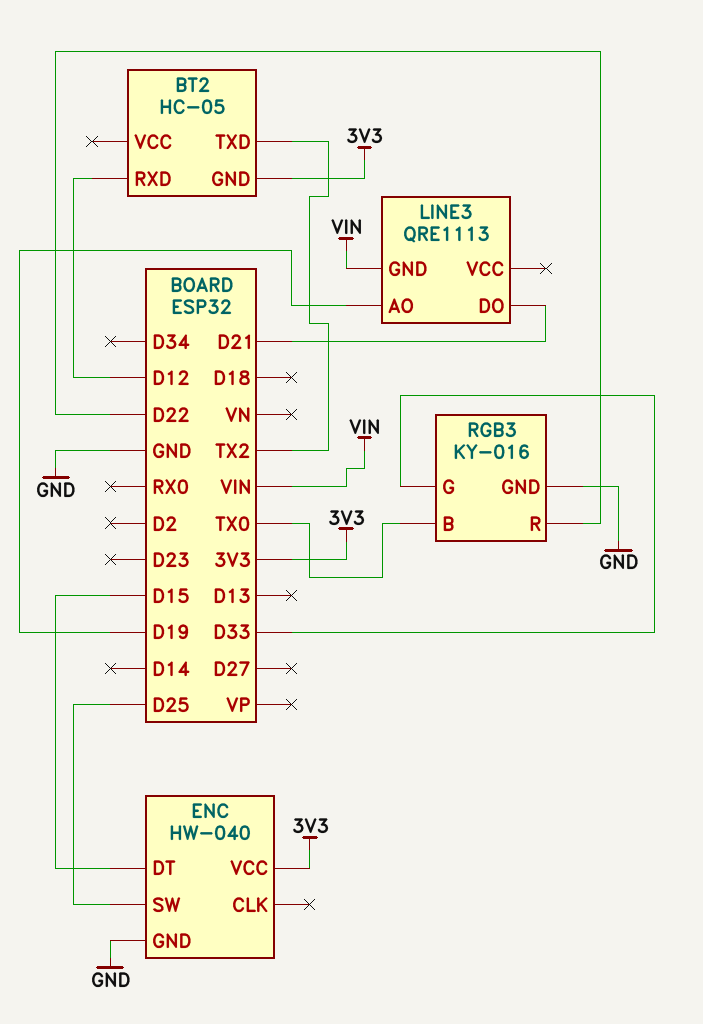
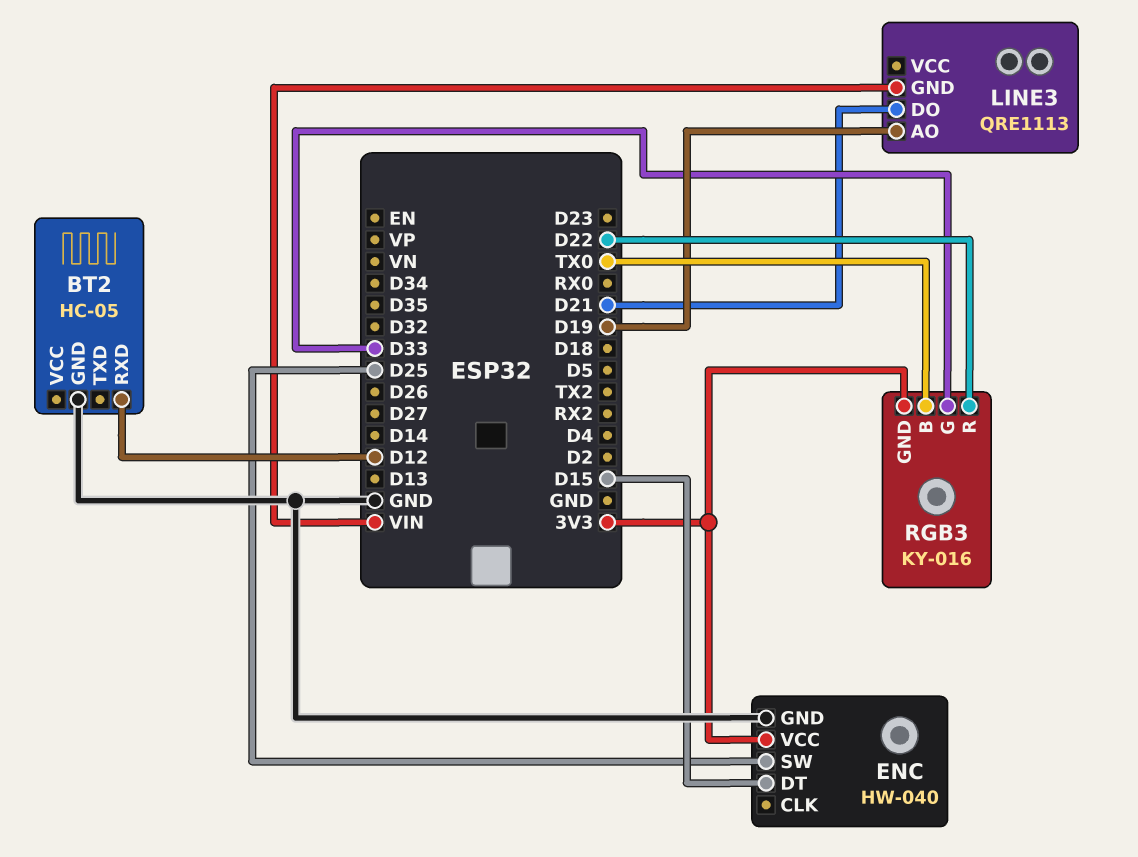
BT2 pin GND: 3V3 -> GND
BT2 pin TXD: TX2 -> none
RGB3 pin GND: GND -> 3V3

